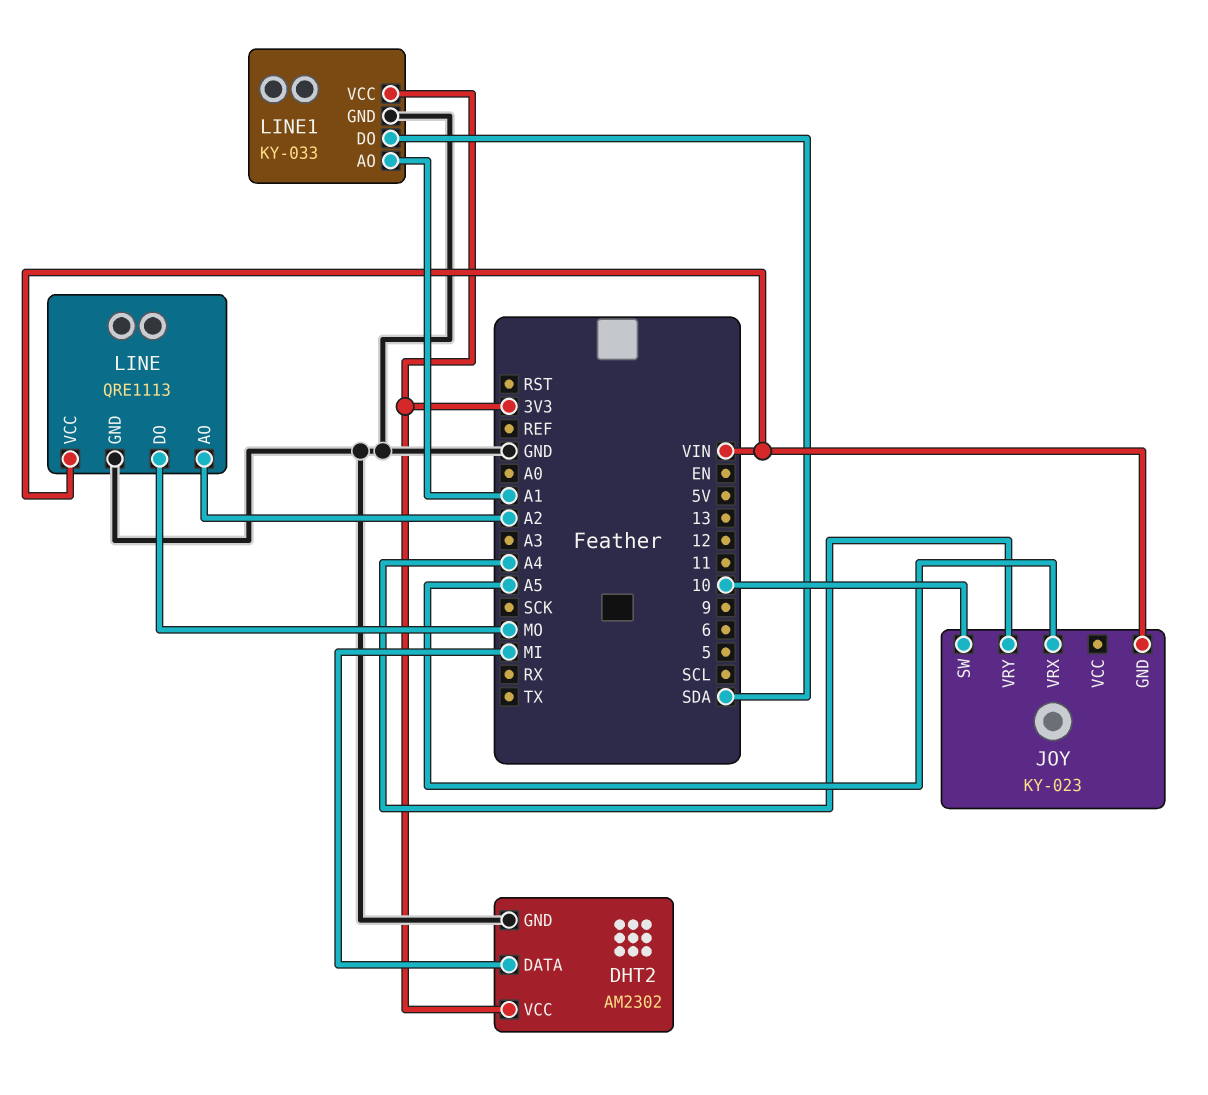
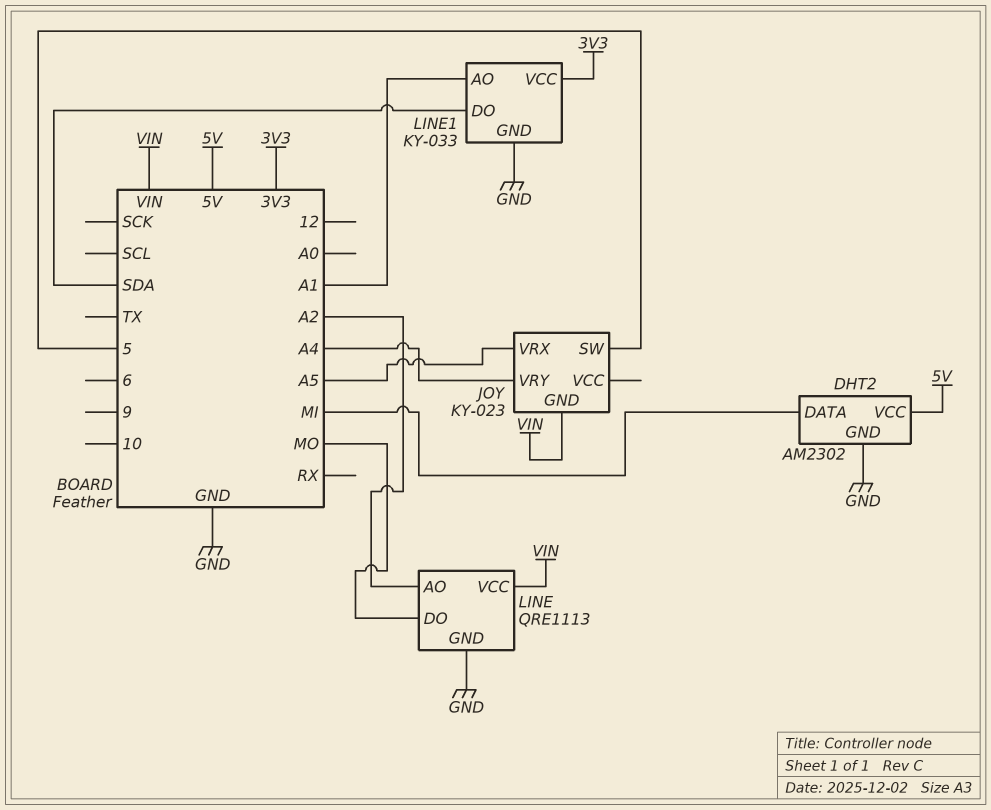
DHT2 pin VCC: 3V3 -> 5V
JOY pin SW: 10 -> 5

